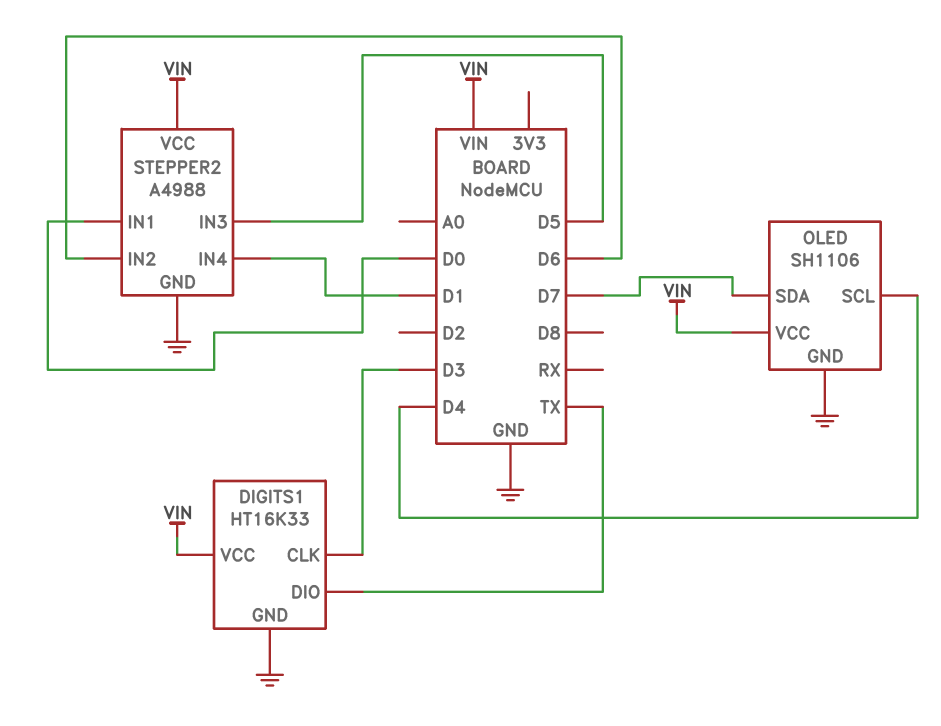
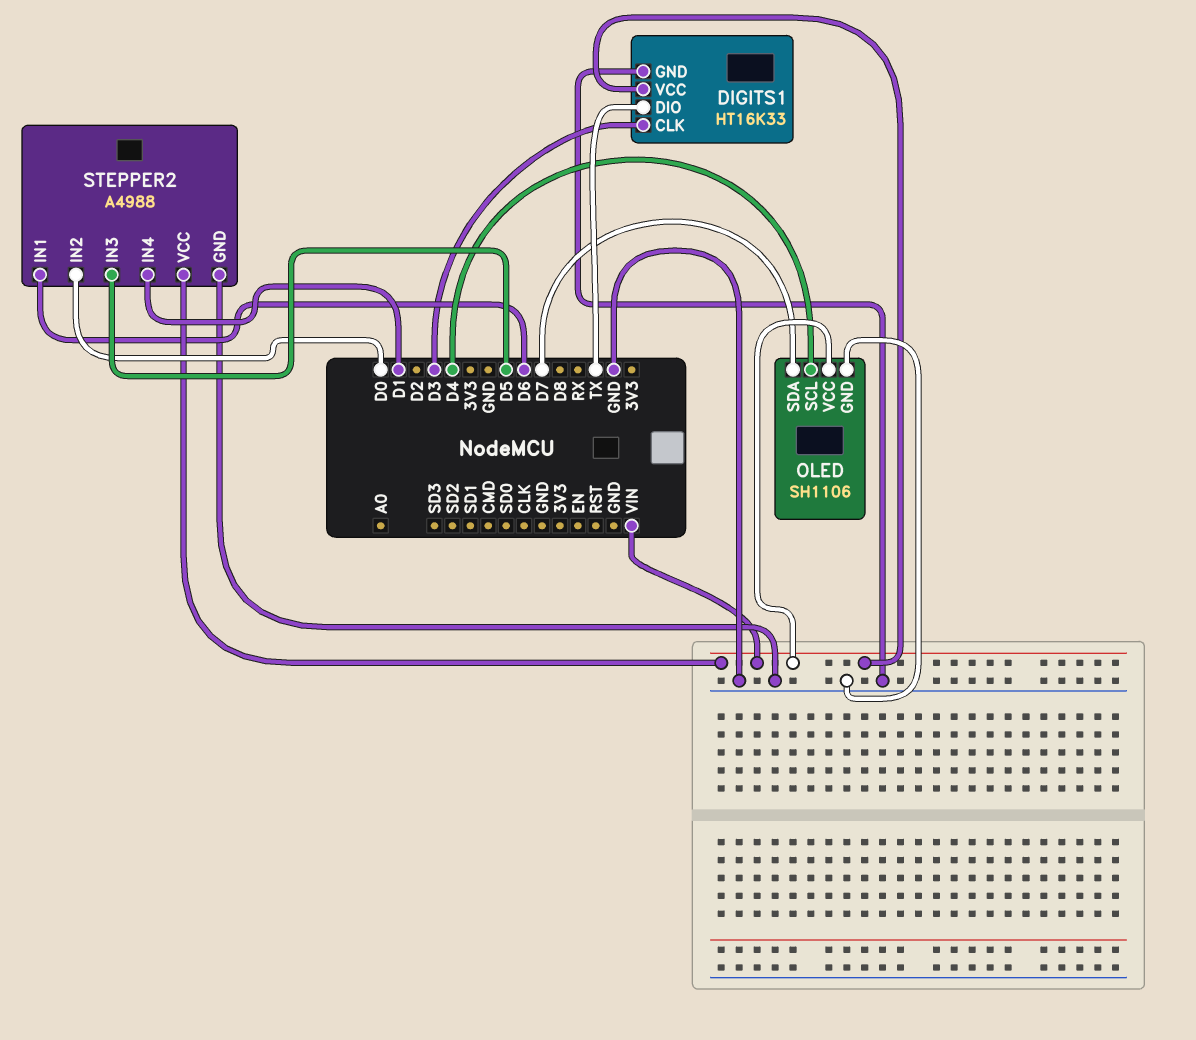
STEPPER2 pin IN1: D0 -> D6
STEPPER2 pin IN2: D6 -> D0

